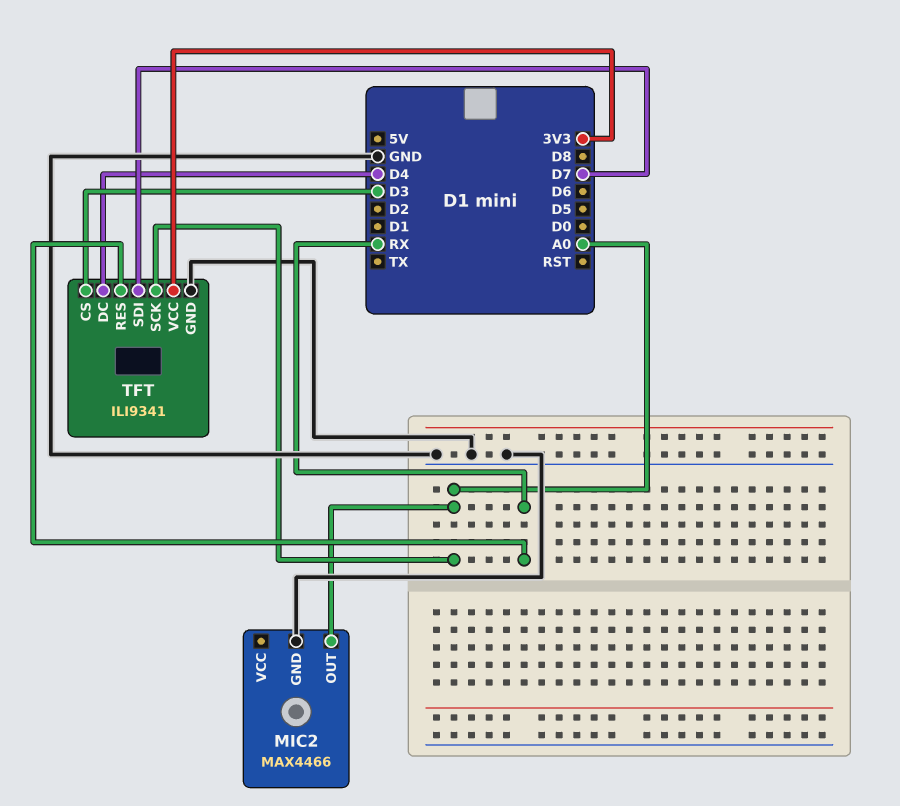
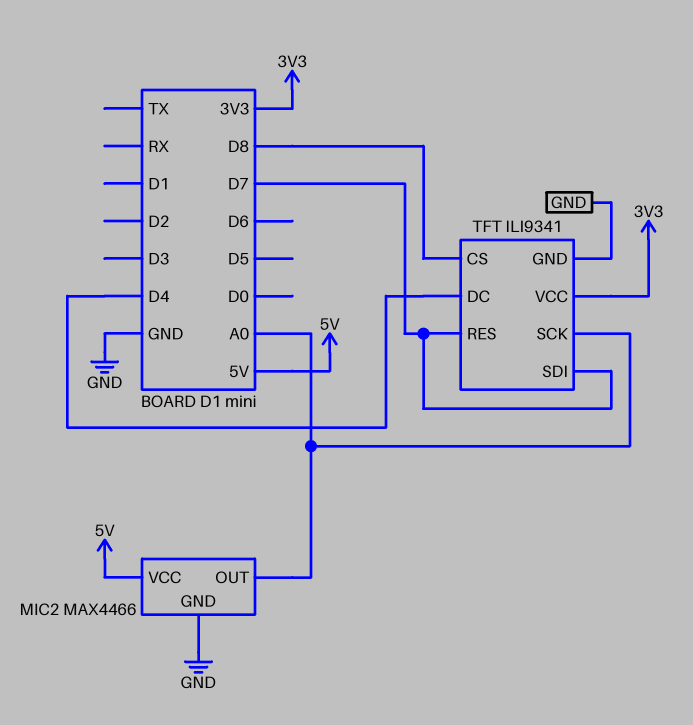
MIC2 pin VCC: none -> 5V
TFT pin CS: D3 -> D8
TFT pin RES: RX -> D7

